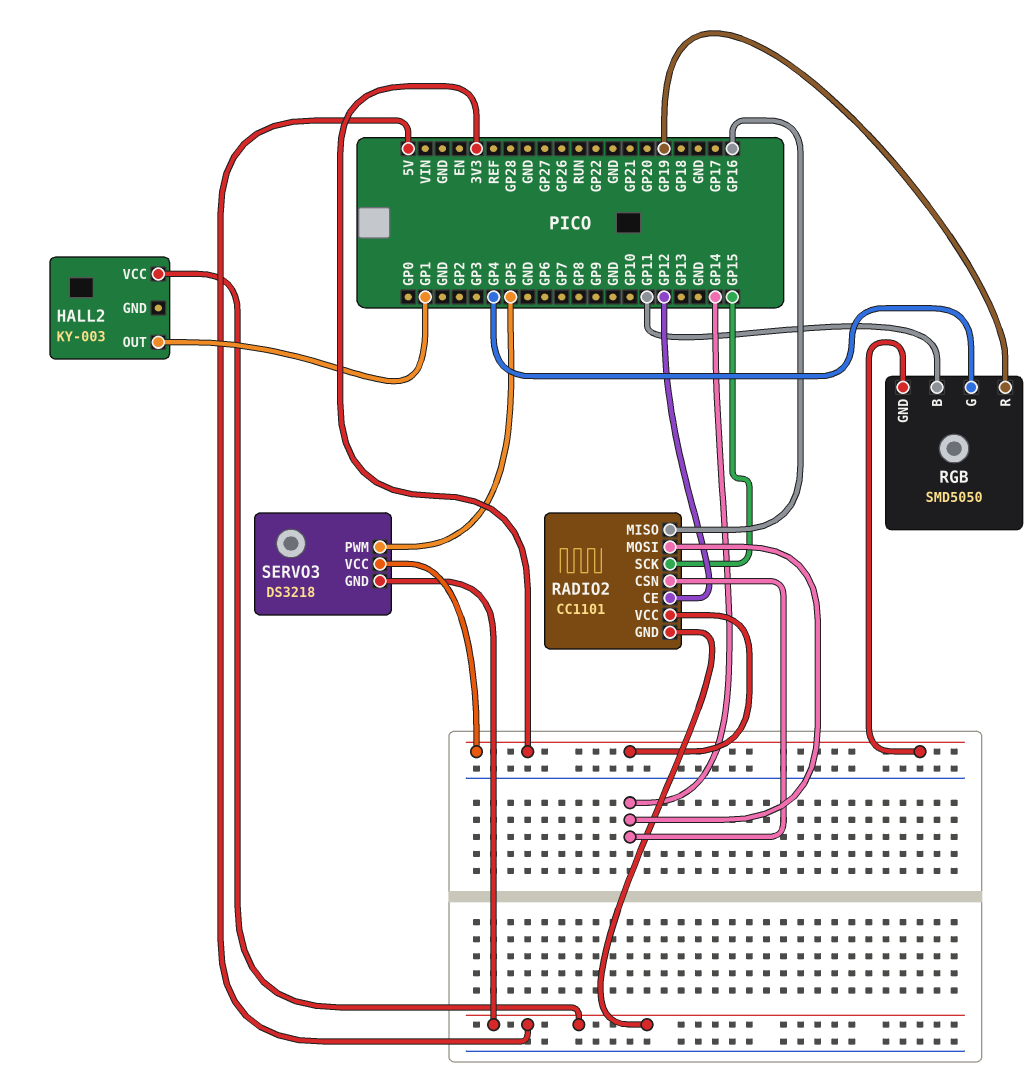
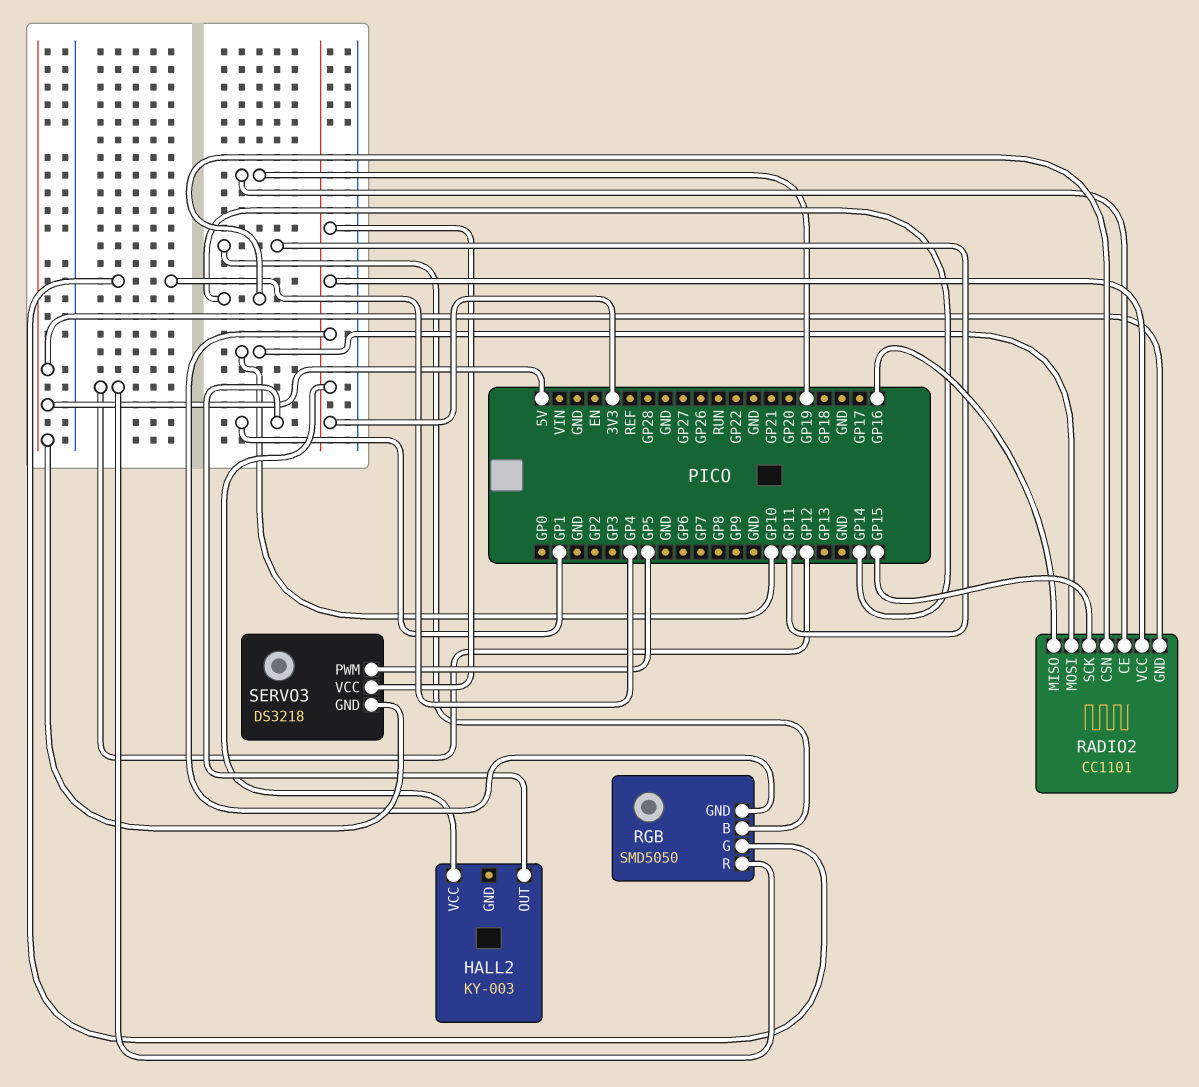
HALL2 pin VCC: 5V -> 3V3
RADIO2 pin CE: GP12 -> GP19
RADIO2 pin MOSI: GP14 -> GP10
RGB pin R: GP19 -> GP12

